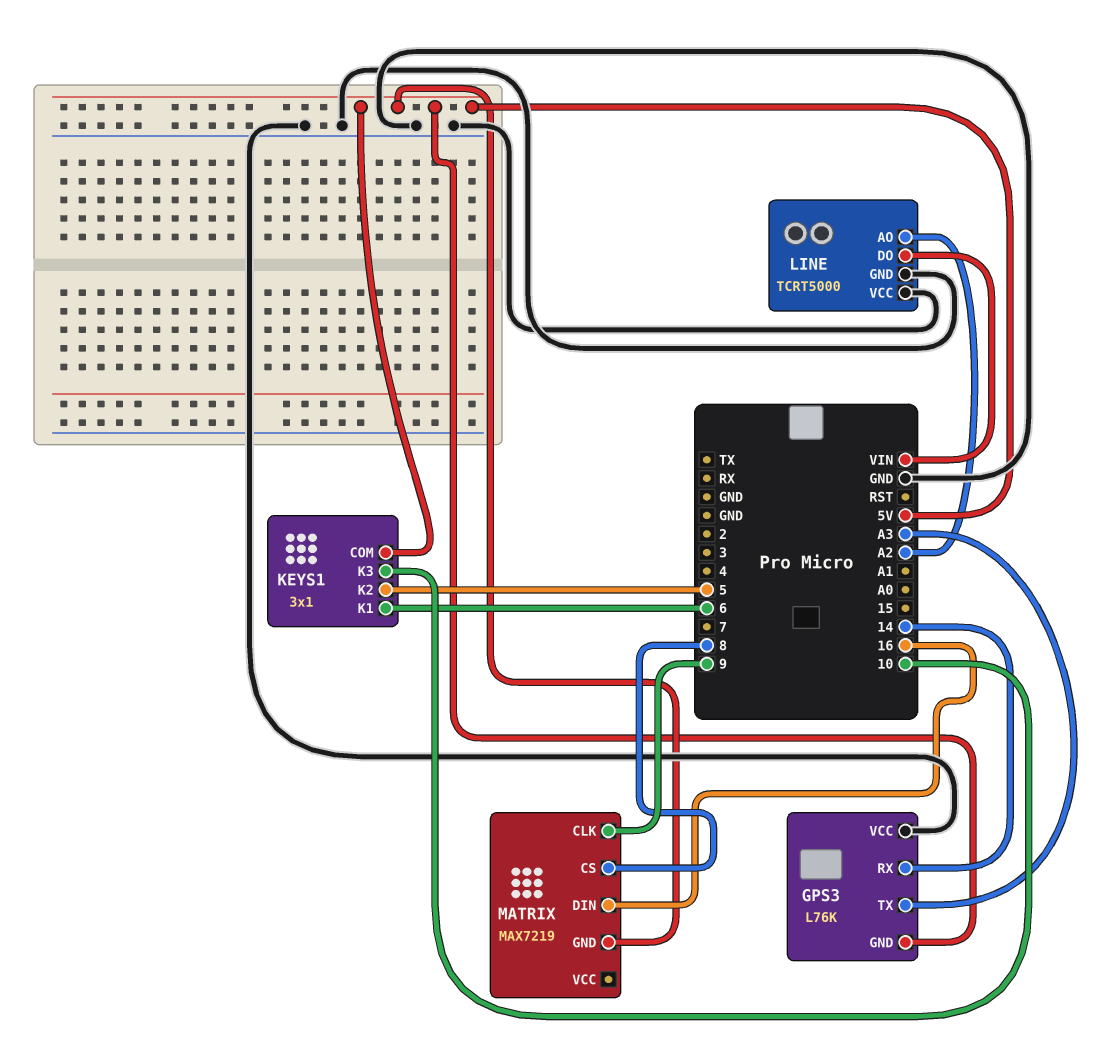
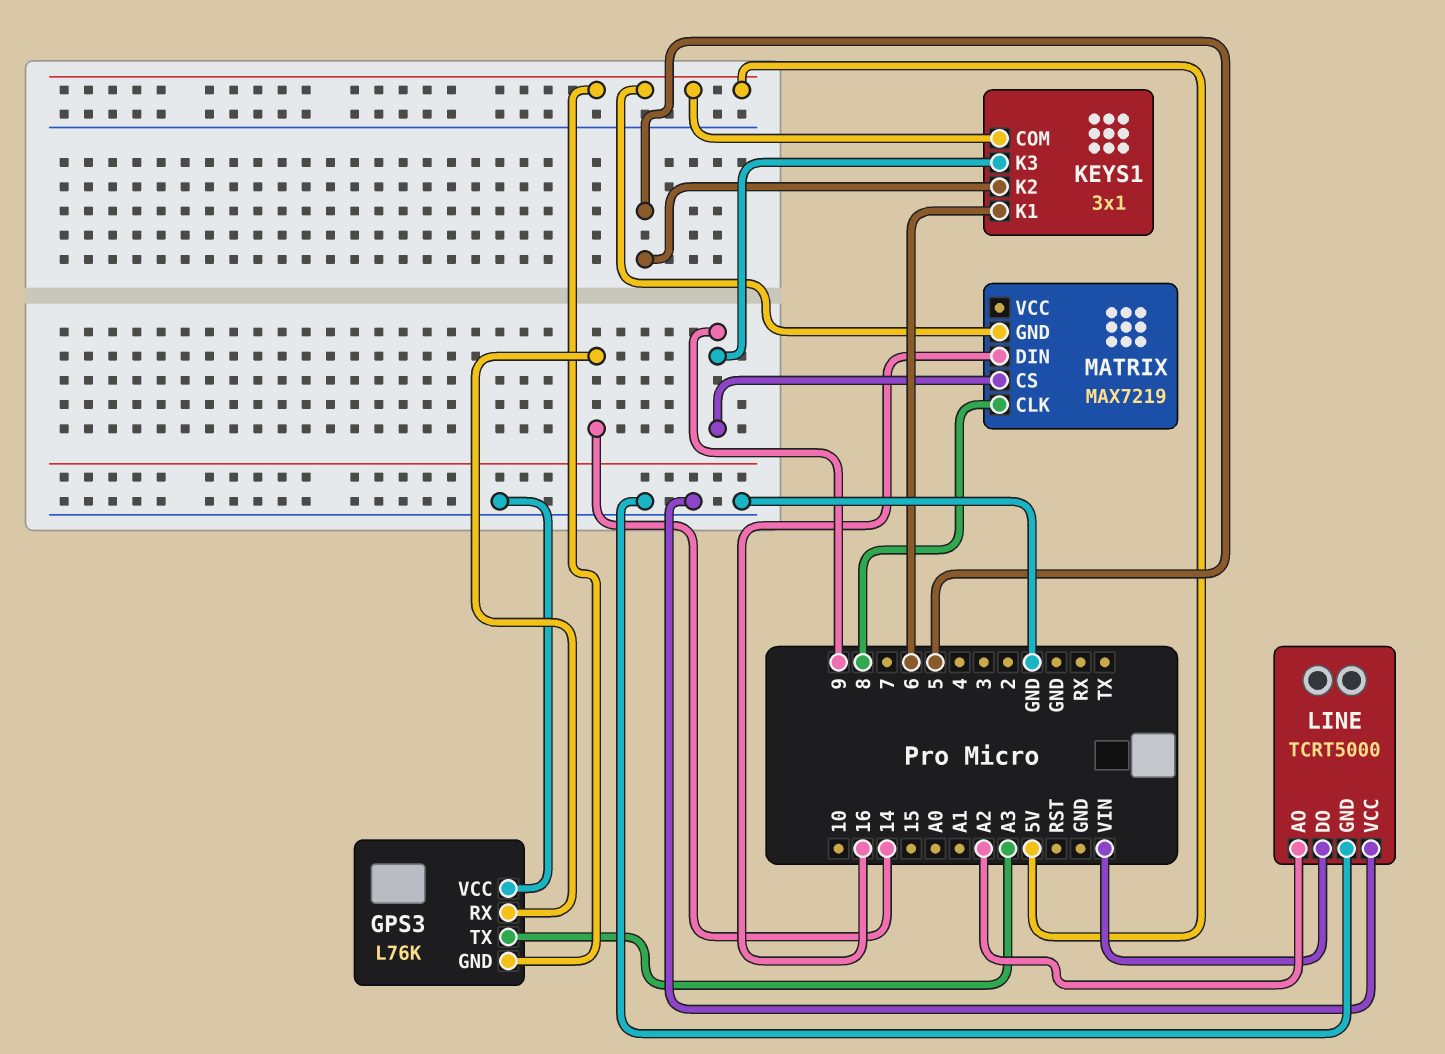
KEYS1 pin K3: 10 -> 9
MATRIX pin CLK: 9 -> 8
MATRIX pin CS: 8 -> 9

